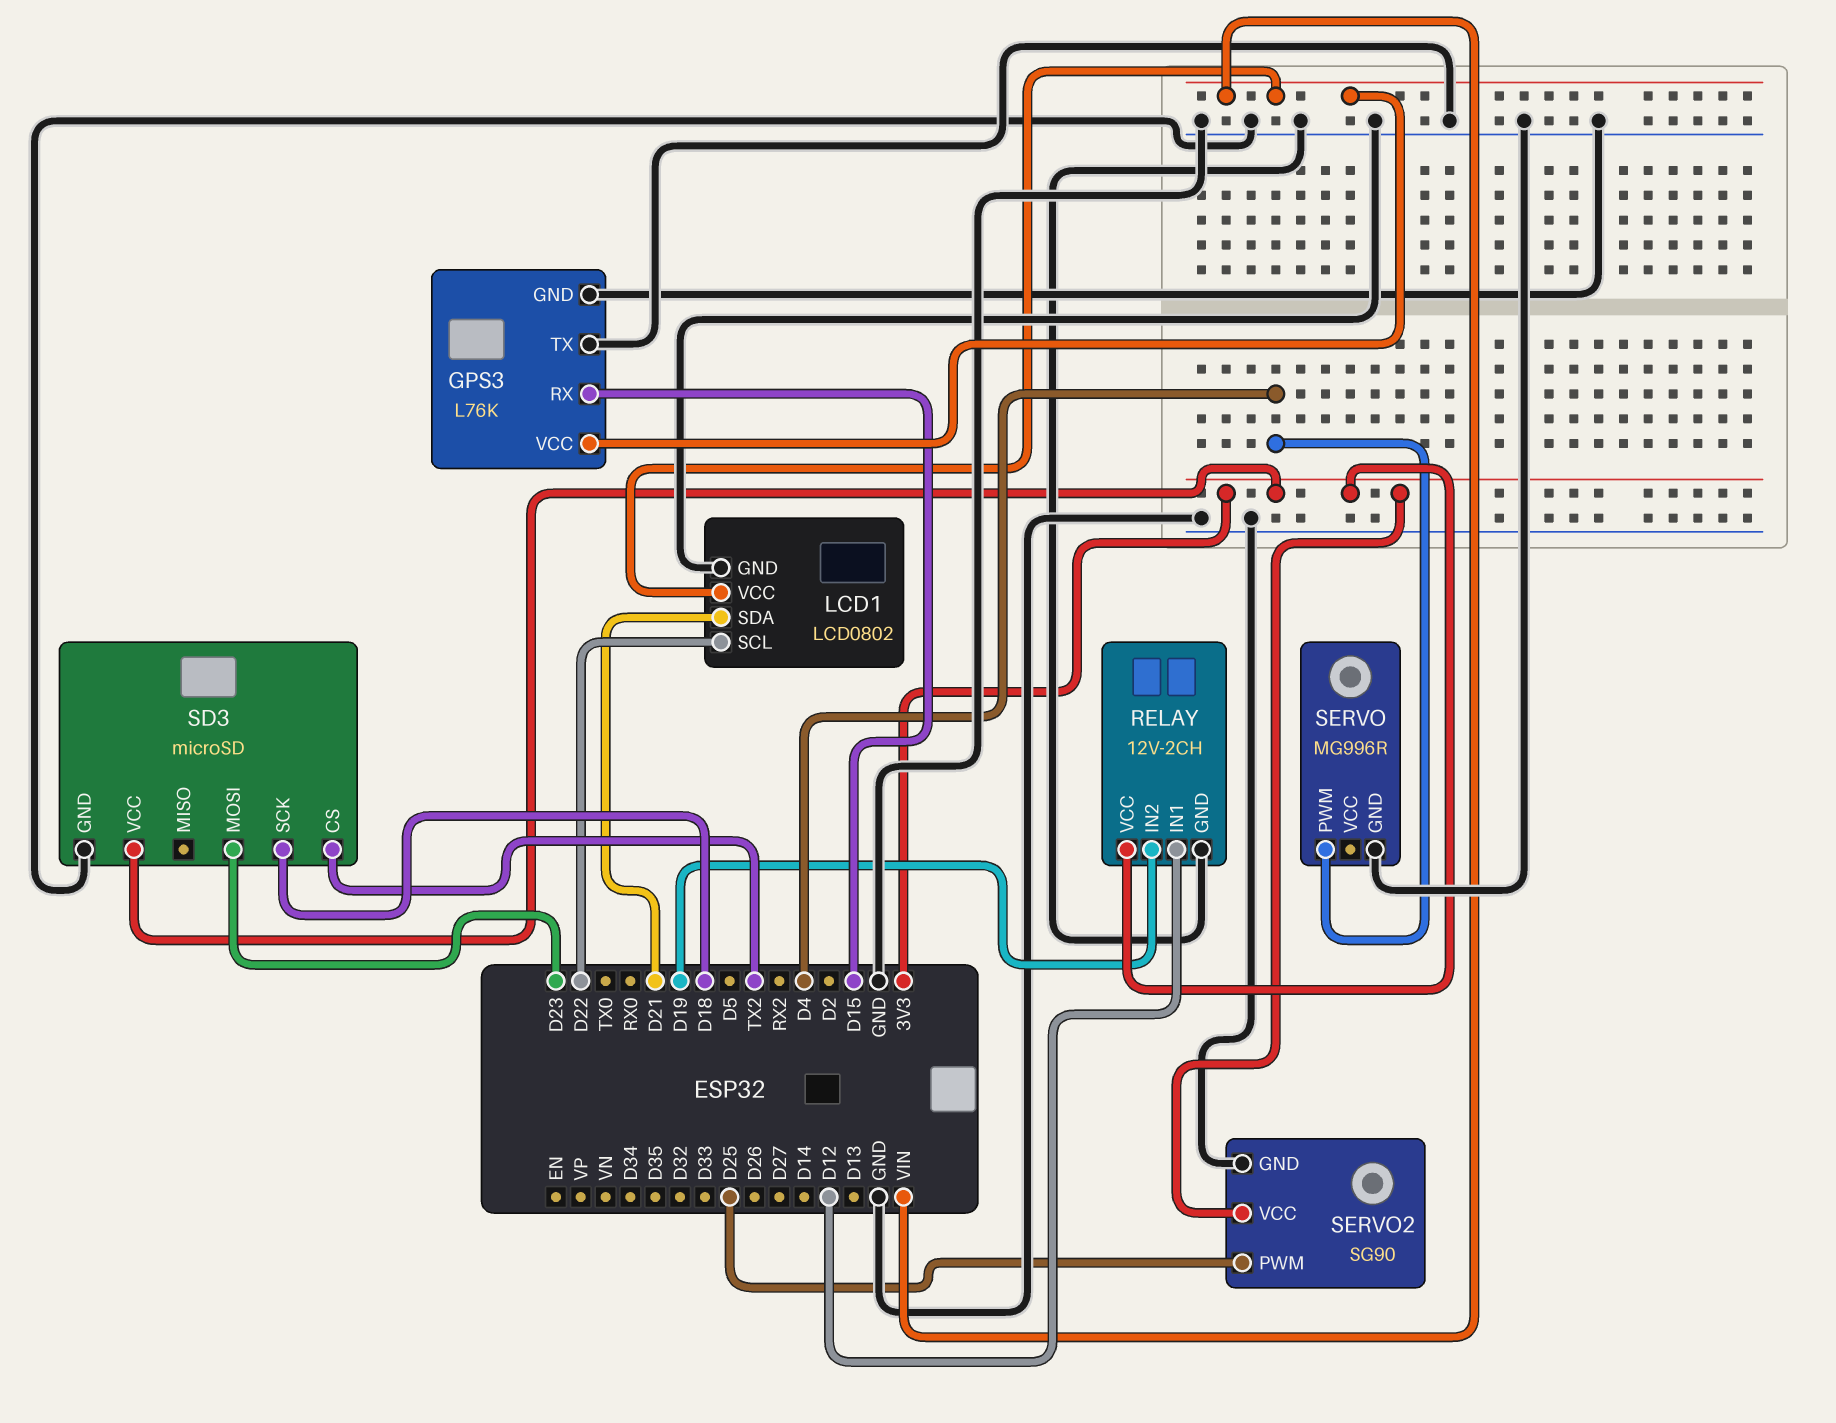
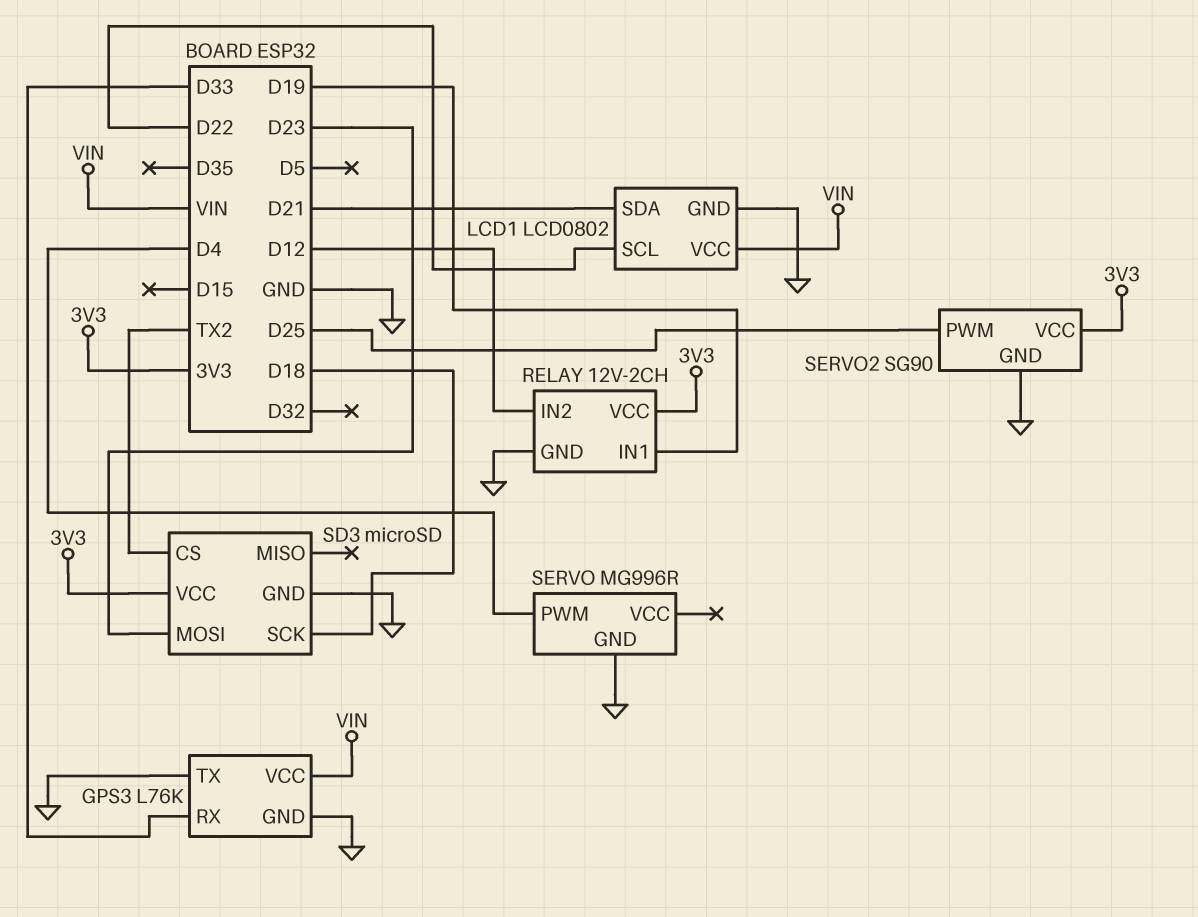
GPS3 pin RX: D15 -> D33
RELAY pin IN1: D12 -> D19
RELAY pin IN2: D19 -> D12

